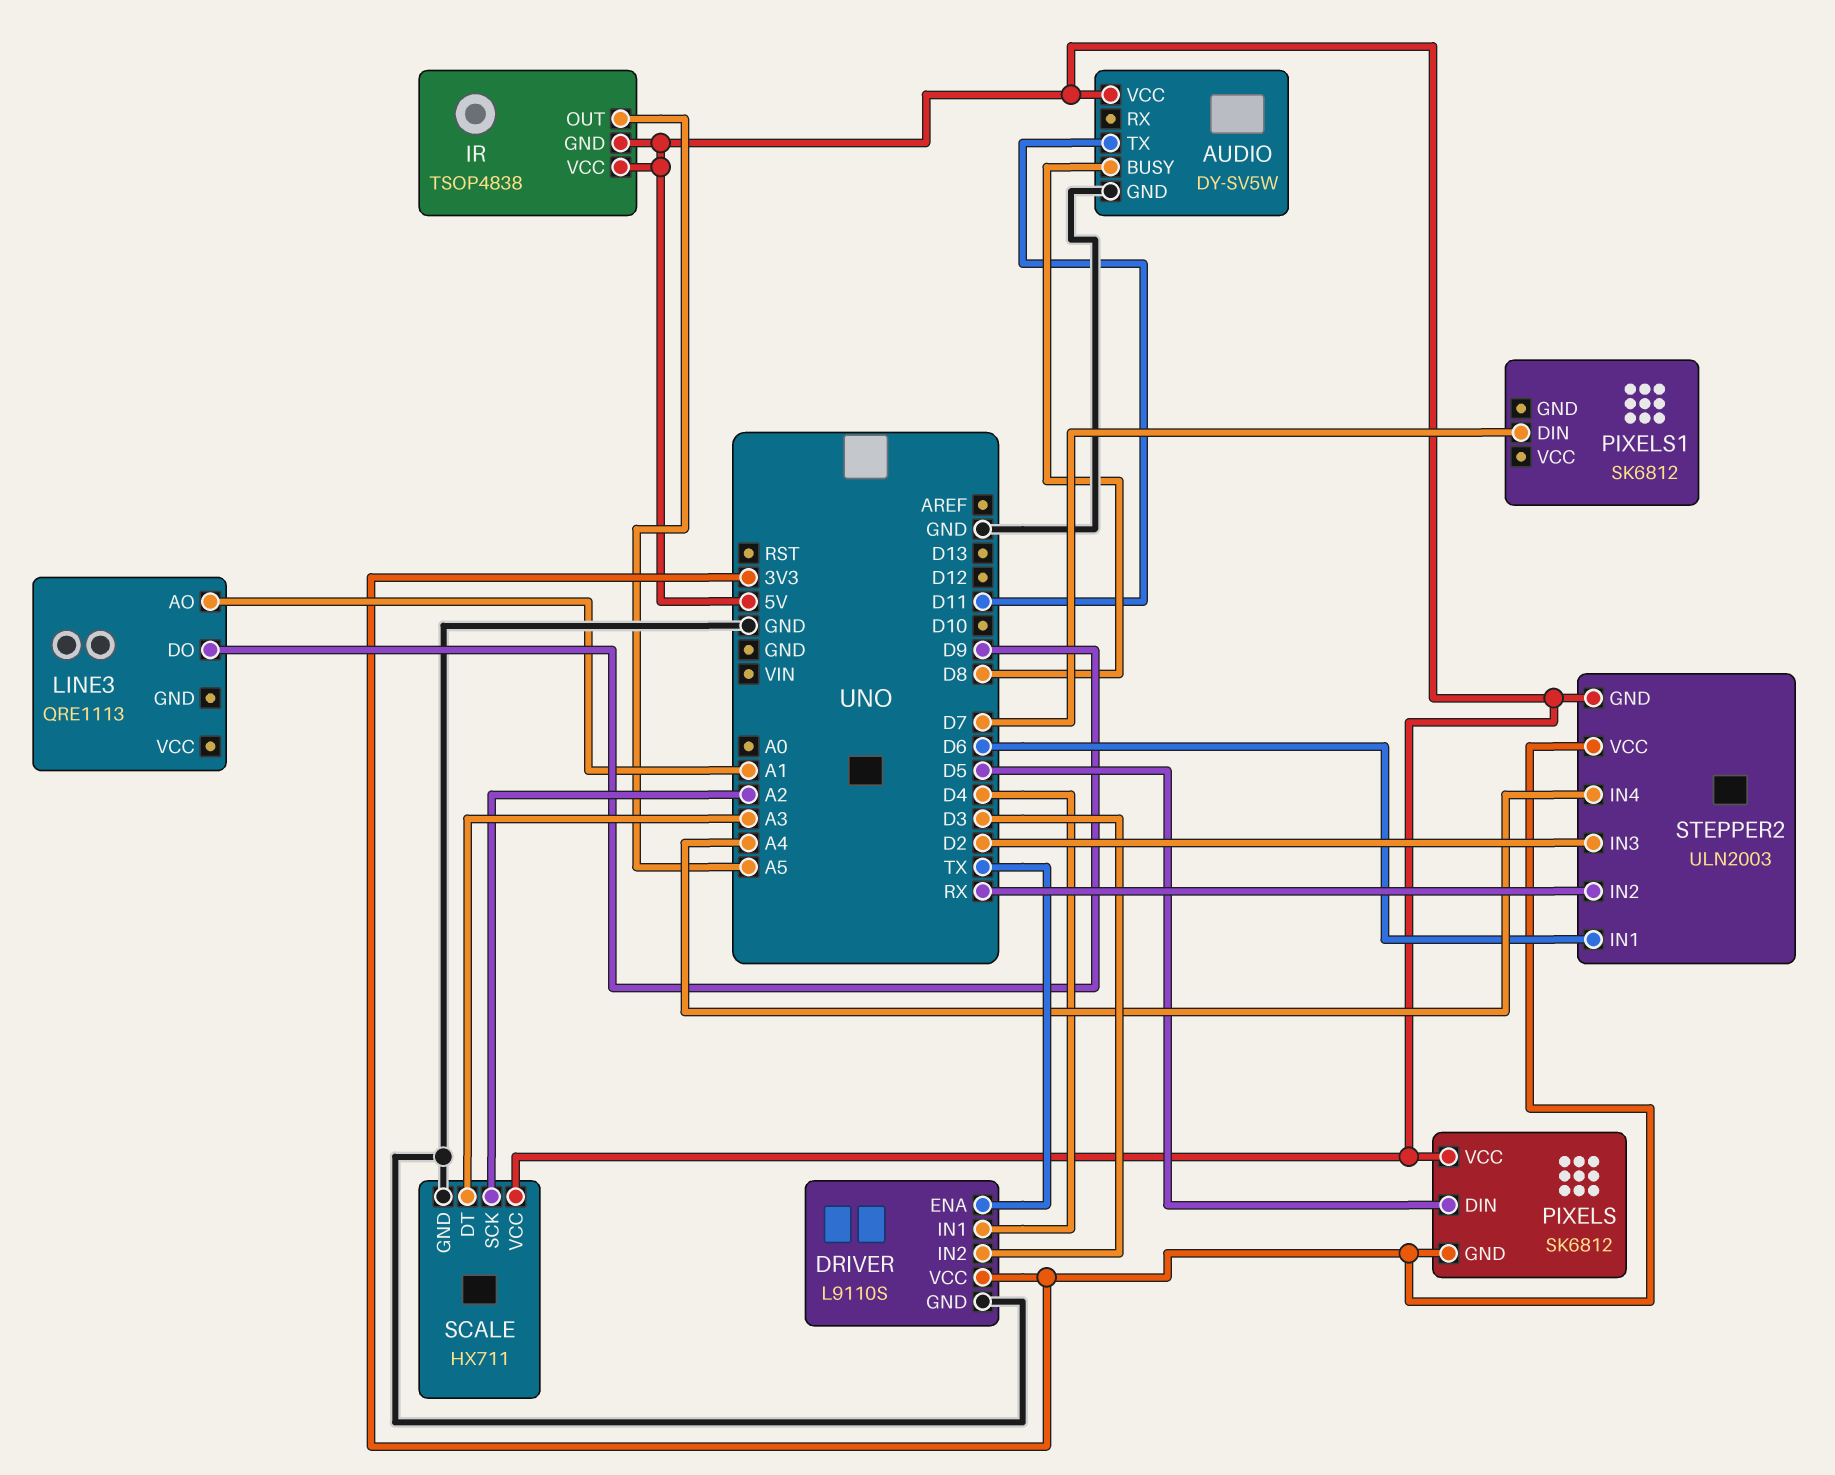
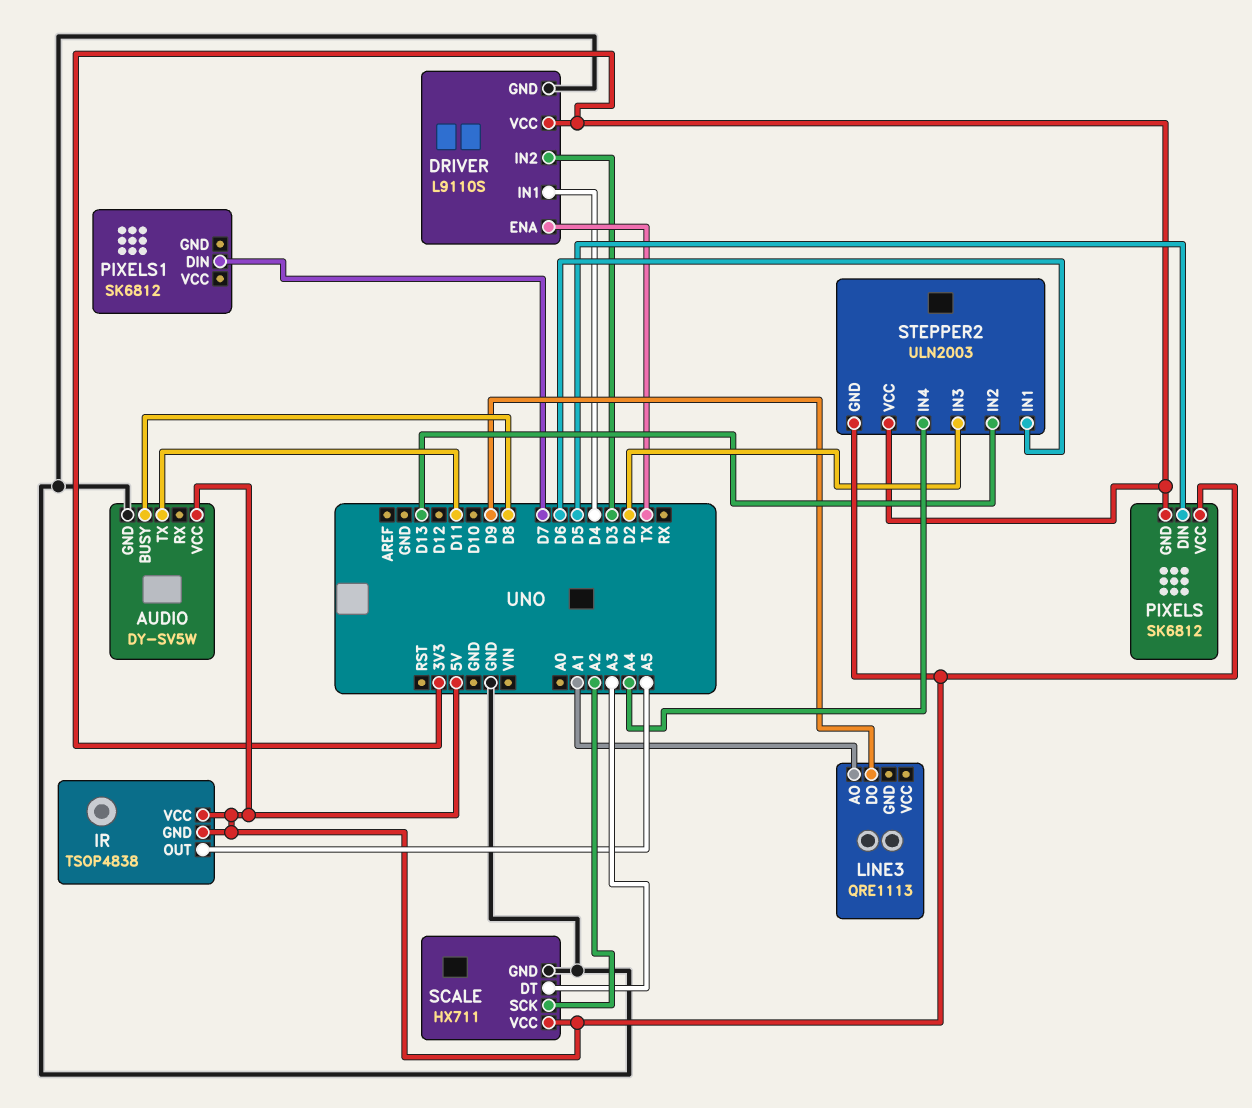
STEPPER2 pin IN2: RX -> D13

